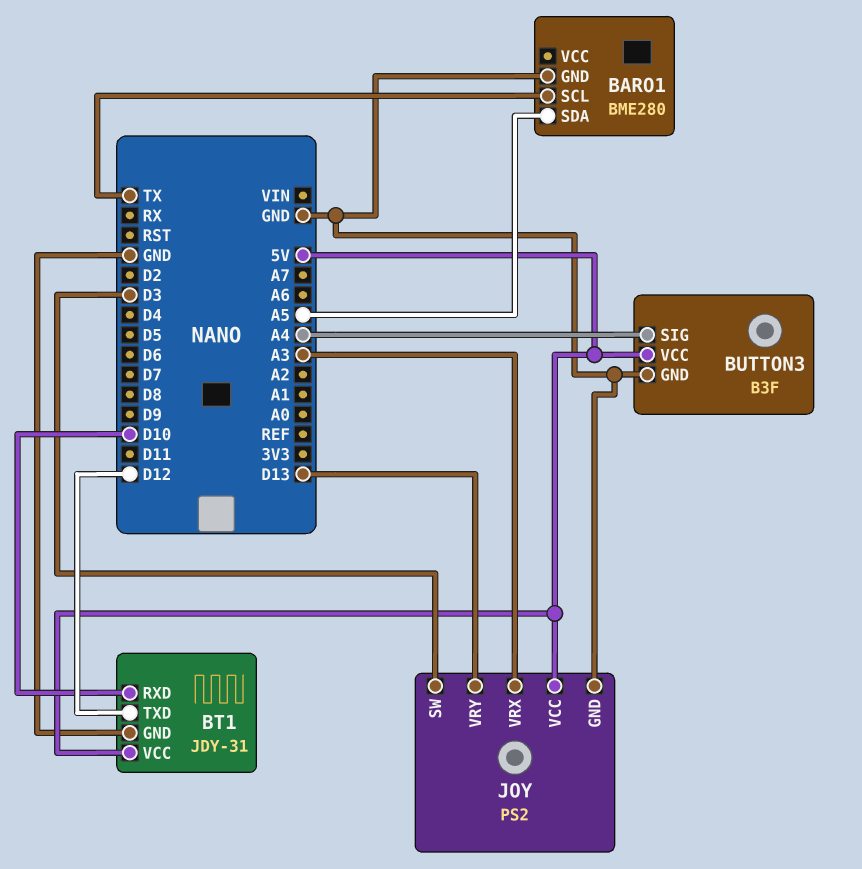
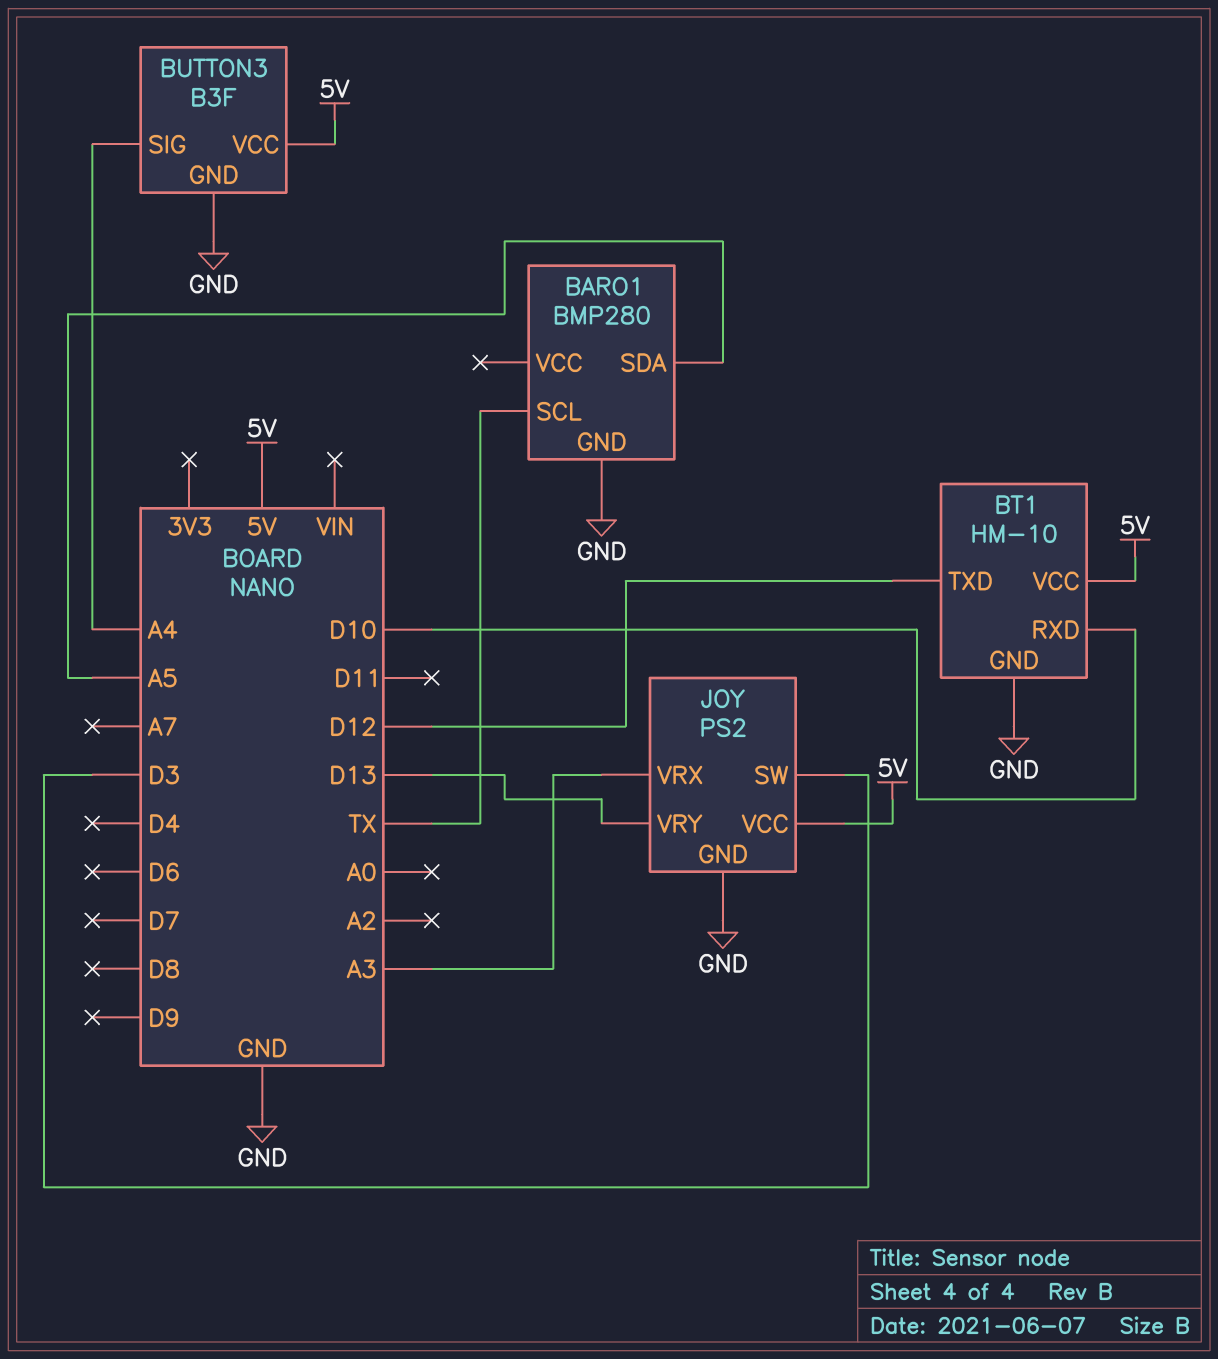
BARO1: BME280 -> BMP280
BT1: JDY-31 -> HM-10

